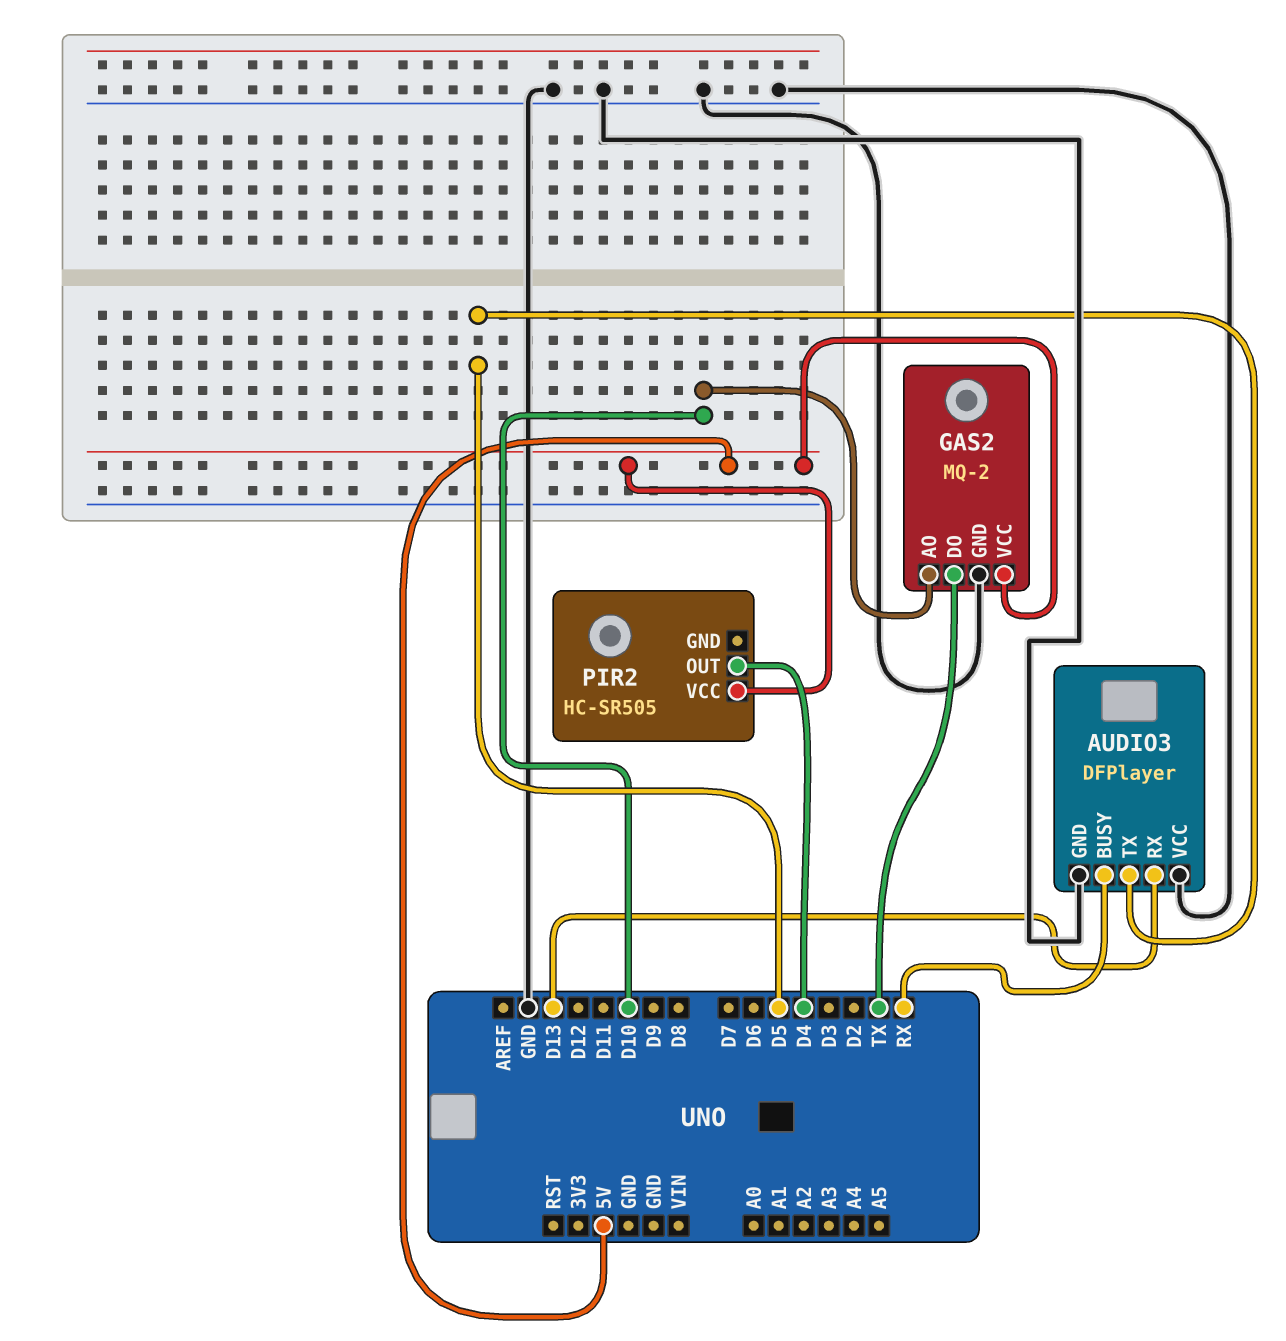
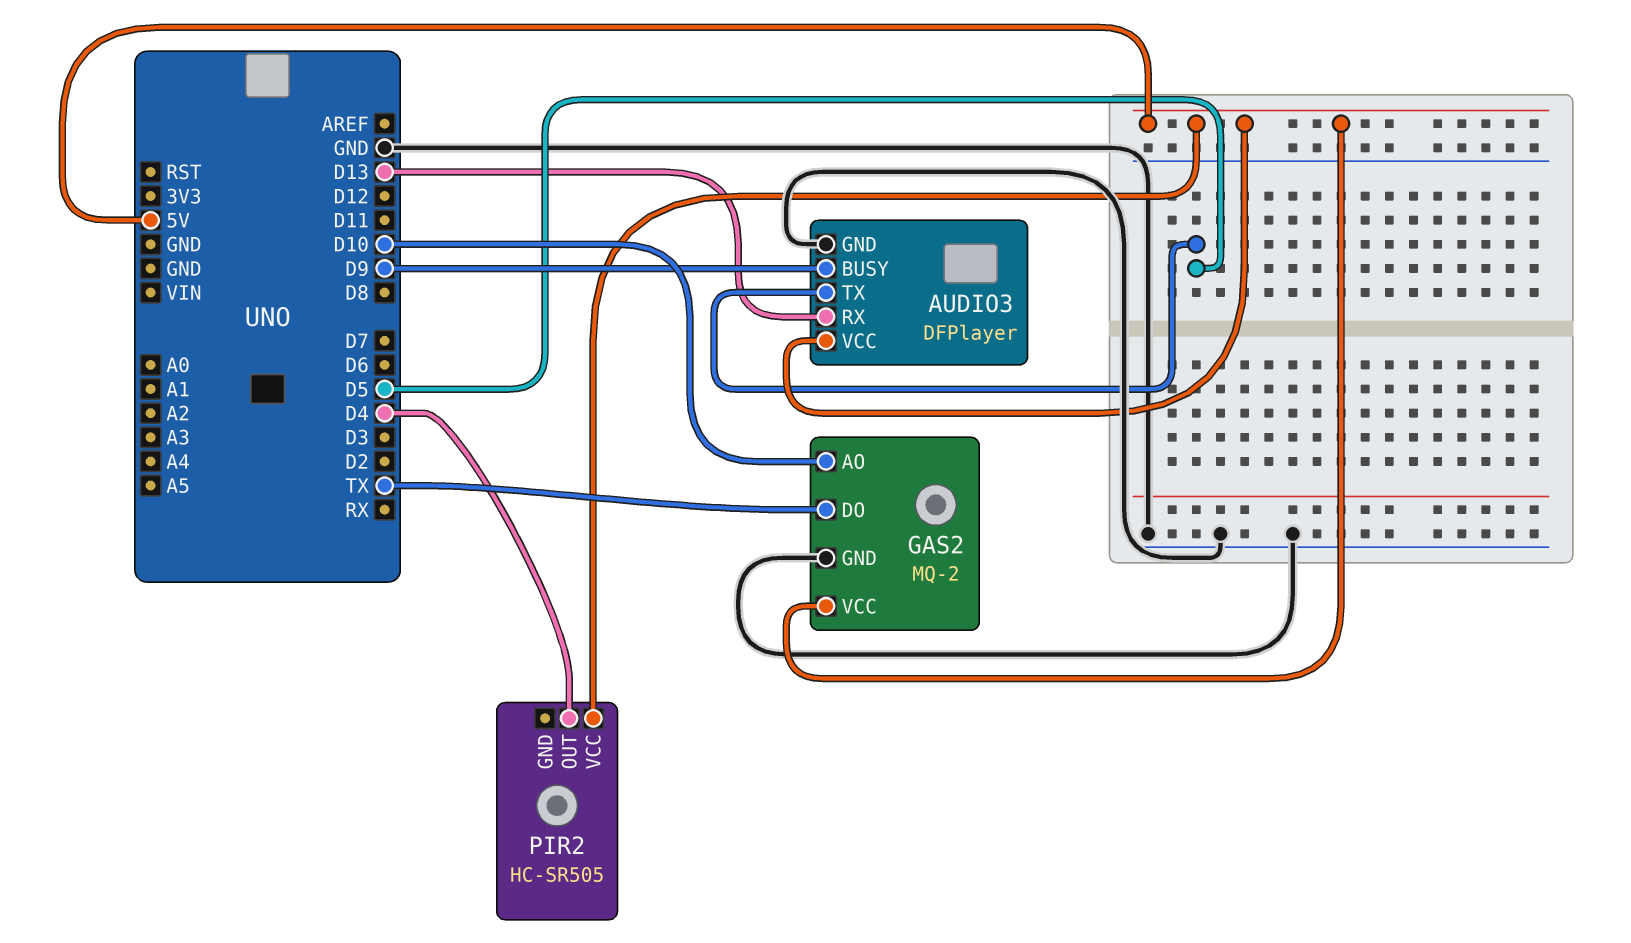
AUDIO3 pin BUSY: RX -> D9
AUDIO3 pin VCC: GND -> 5V

